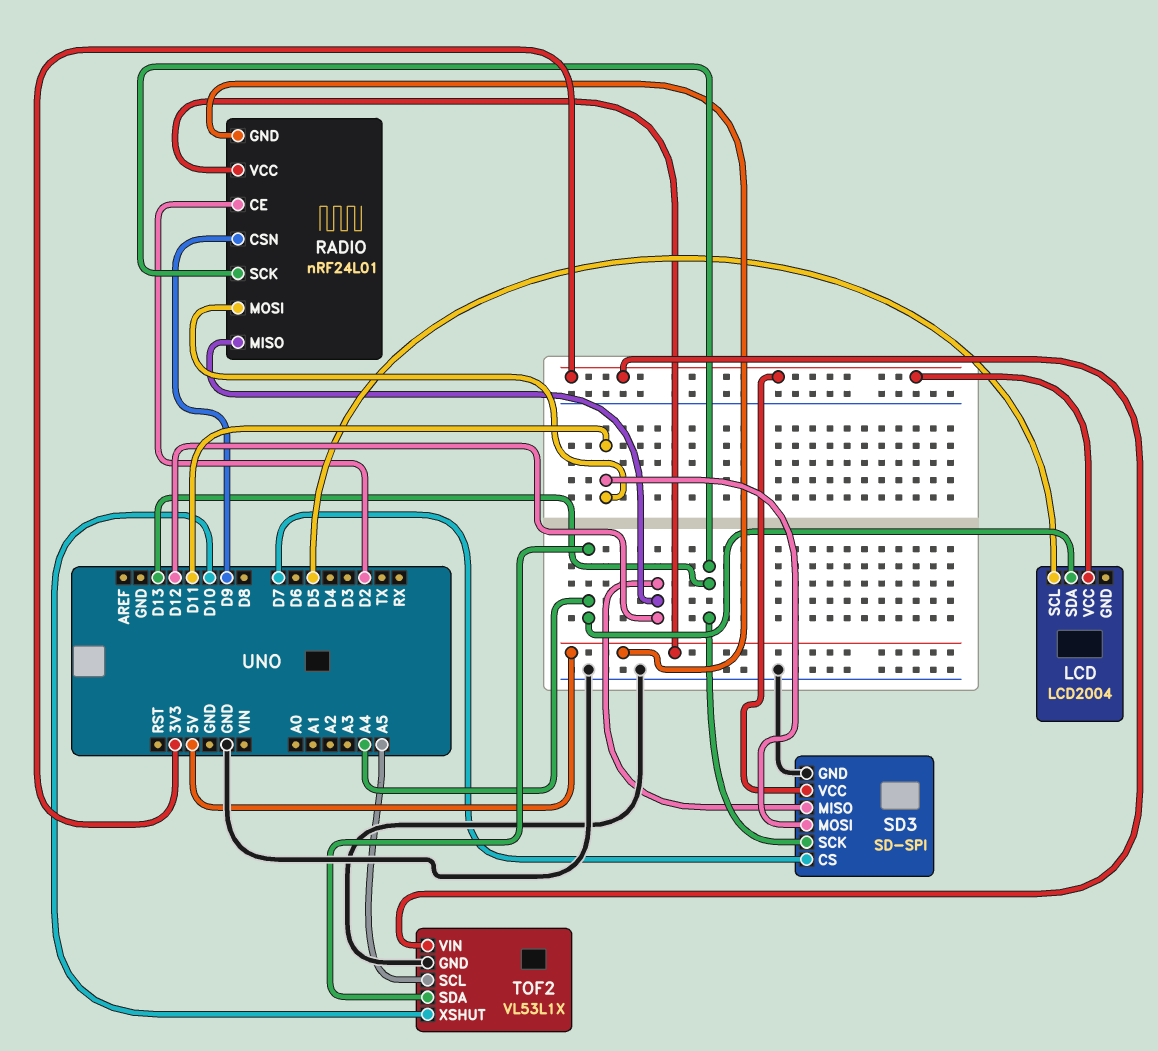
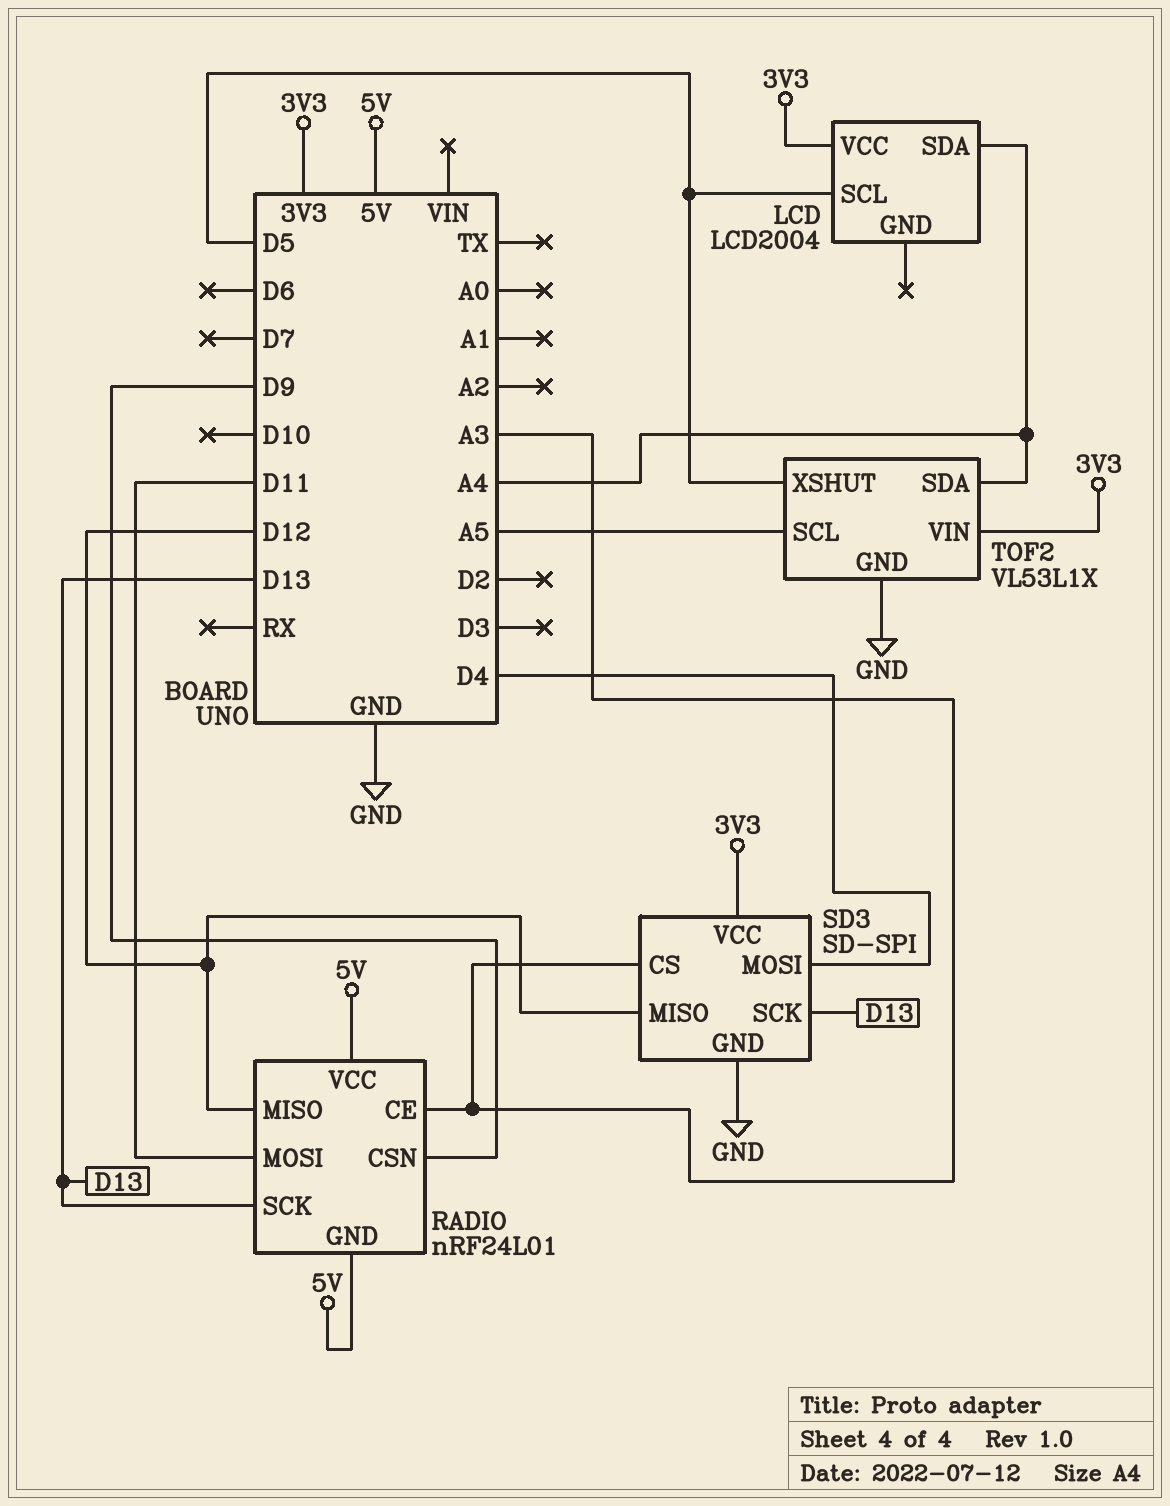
RADIO pin CE: D2 -> A3
SD3 pin CS: D7 -> A3
SD3 pin MOSI: D11 -> D4
TOF2 pin XSHUT: D10 -> D5

